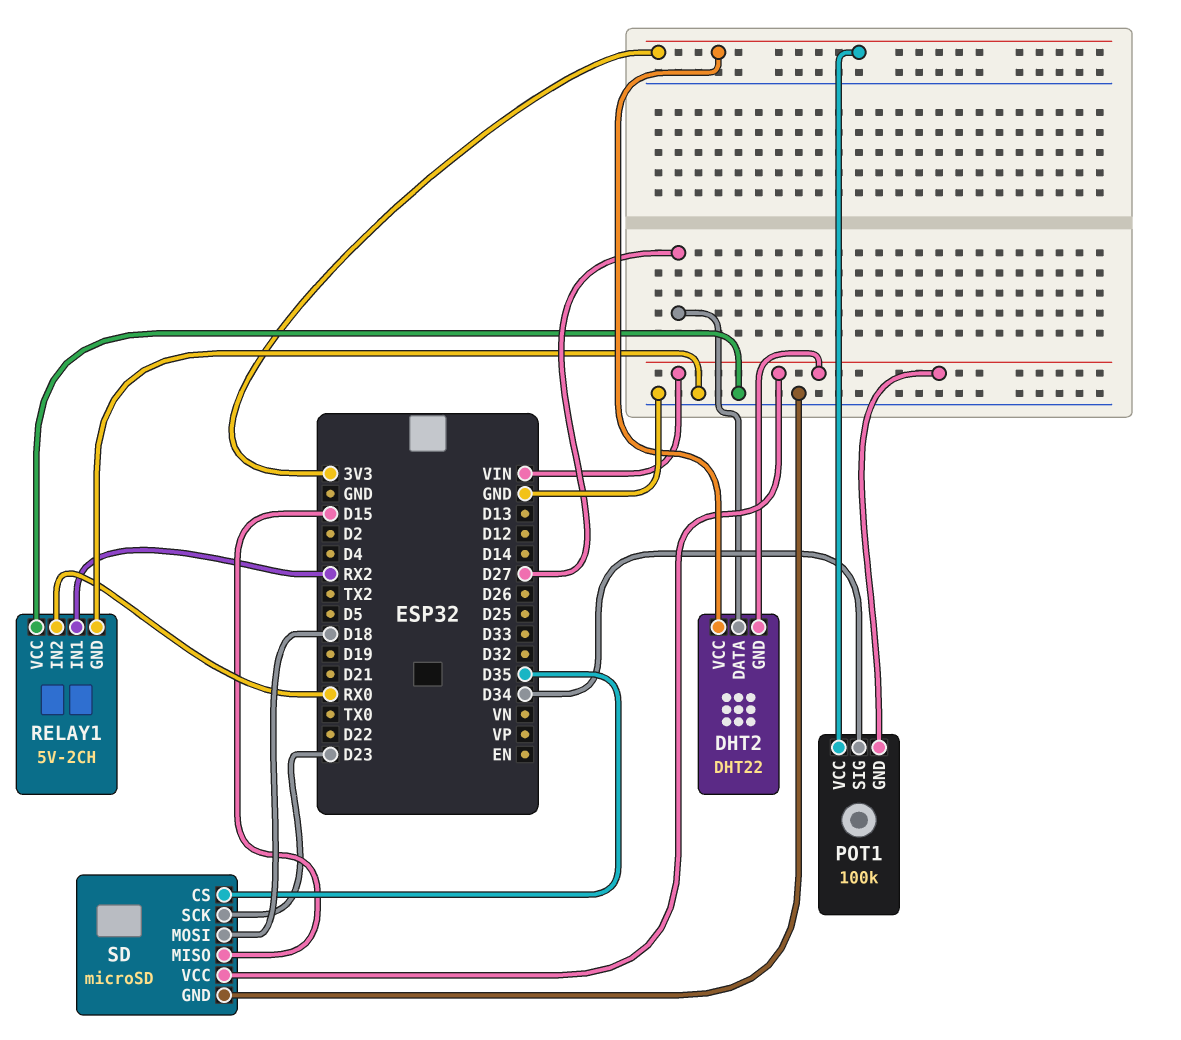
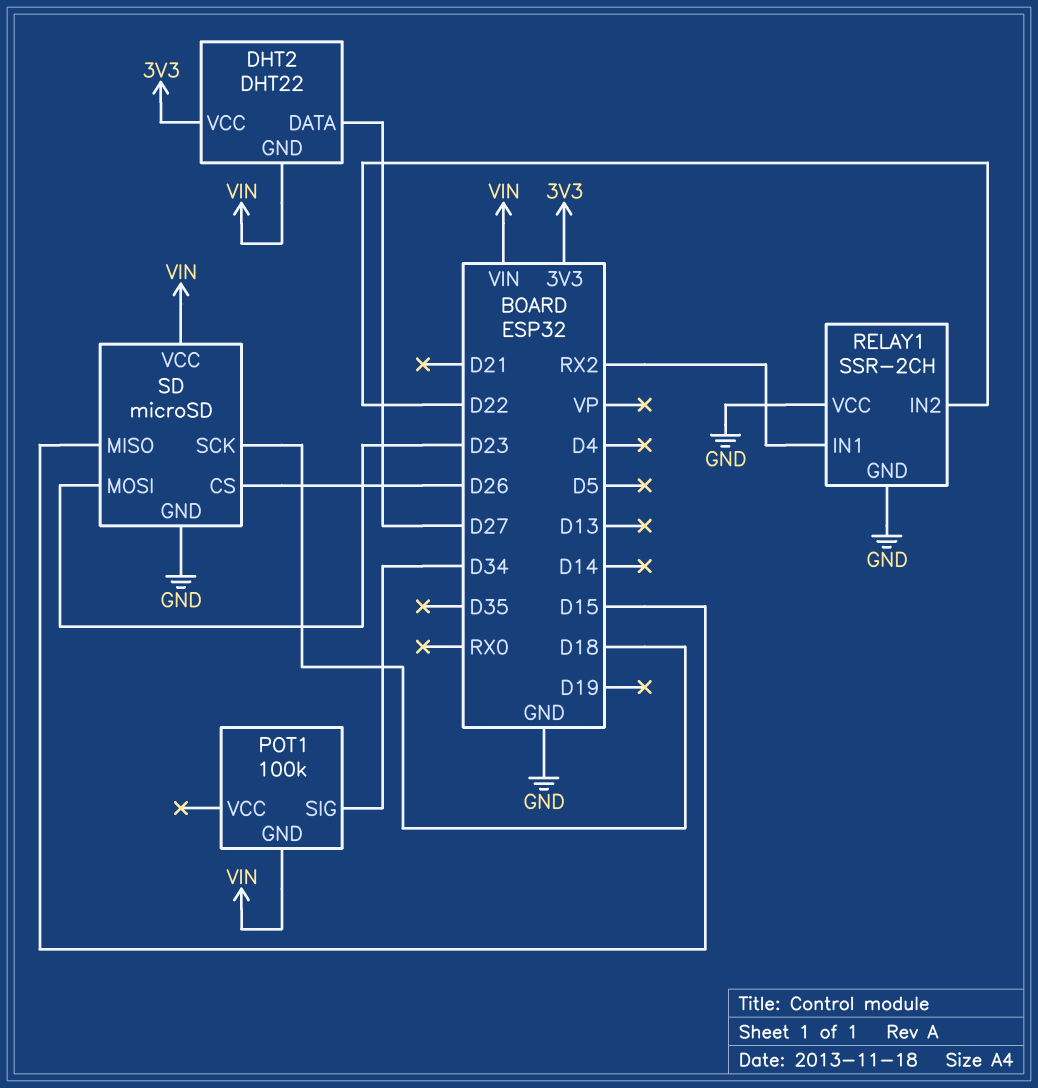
POT1 pin VCC: 3V3 -> none
RELAY1: 5V-2CH -> SSR-2CH
RELAY1 pin IN2: RX0 -> D22
SD pin CS: D35 -> D26
SD pin MOSI: D18 -> D23
SD pin SCK: D23 -> D18

